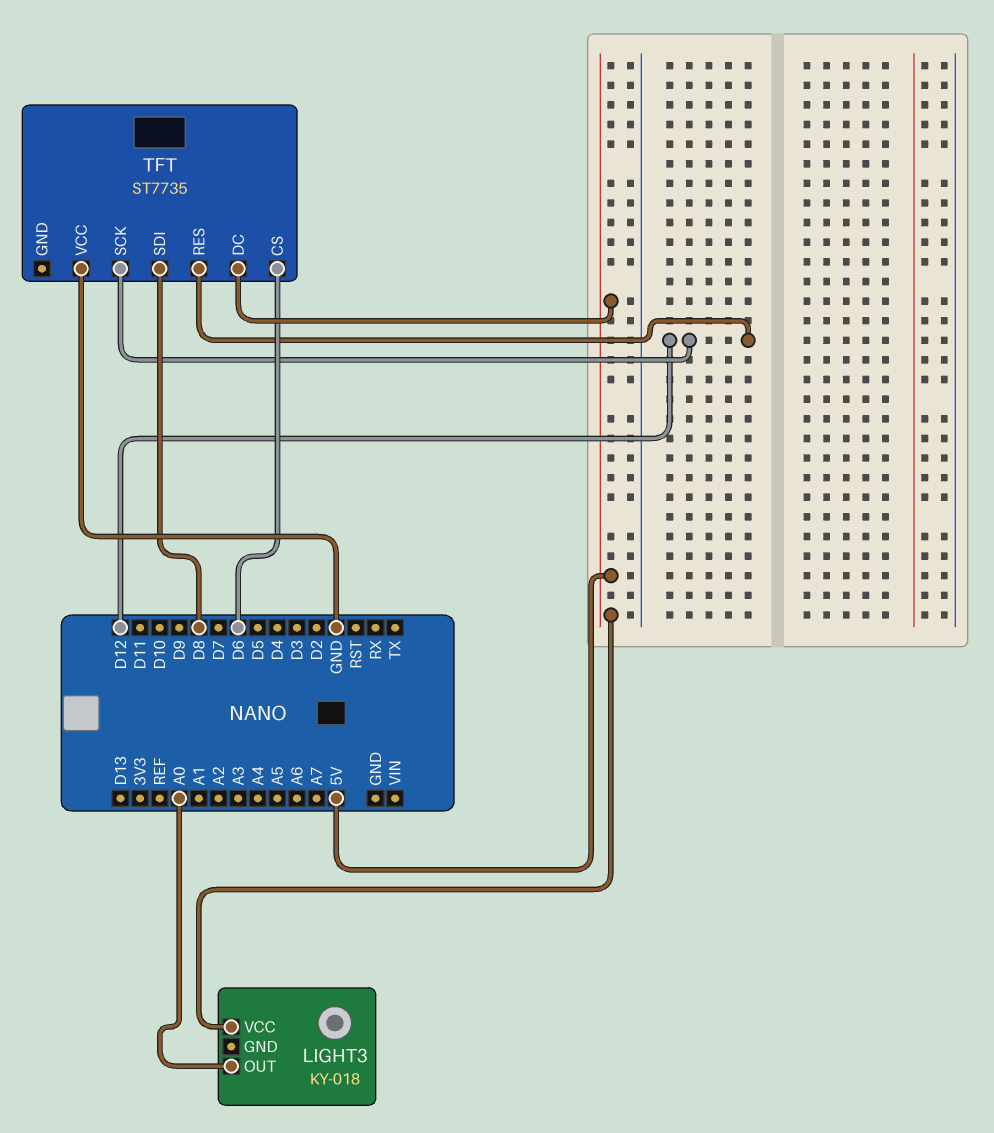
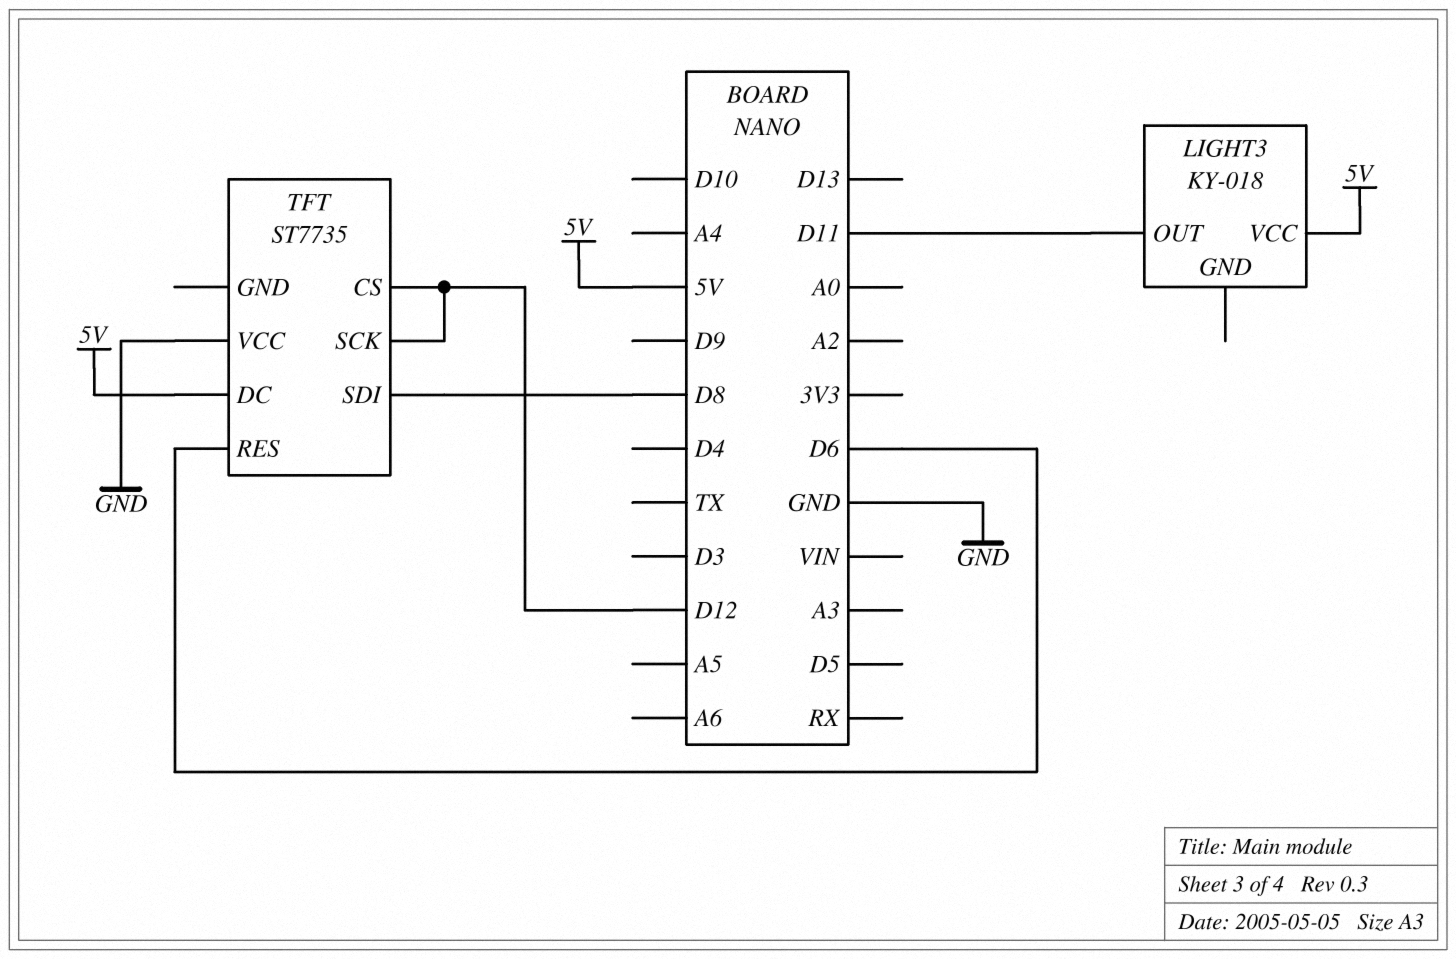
LIGHT3 pin OUT: A0 -> D11
TFT pin CS: D6 -> D12
TFT pin RES: D12 -> D6

